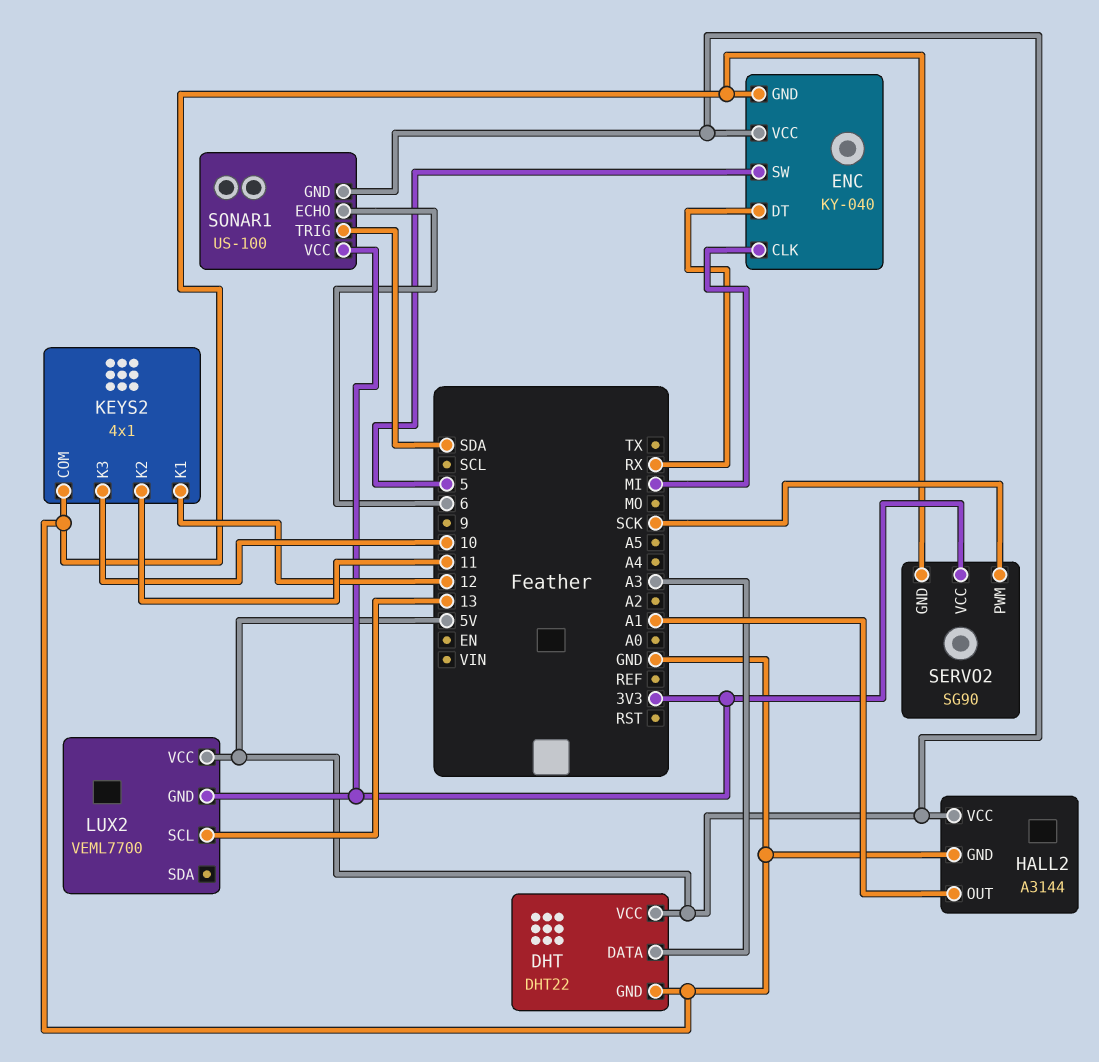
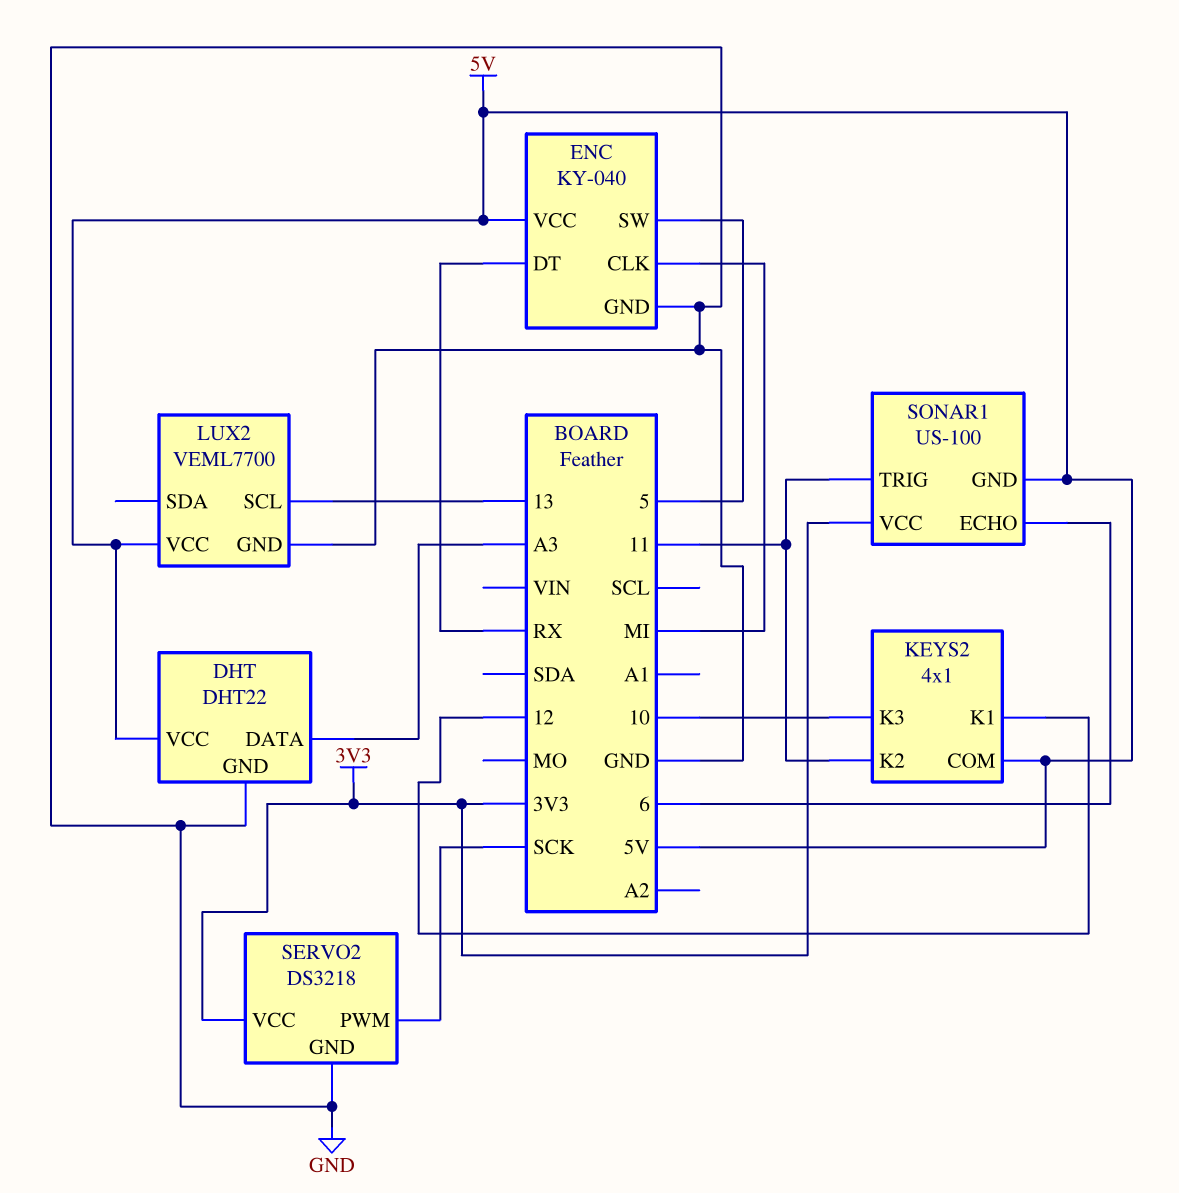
HALL2: A3144 -> none
HALL2 pin GND: GND -> none
HALL2 pin OUT: A1 -> none
HALL2 pin VCC: 5V -> none
KEYS2 pin COM: GND -> 5V
LUX2 pin GND: 3V3 -> GND
SERVO2: SG90 -> DS3218
SONAR1 pin TRIG: SDA -> 11

